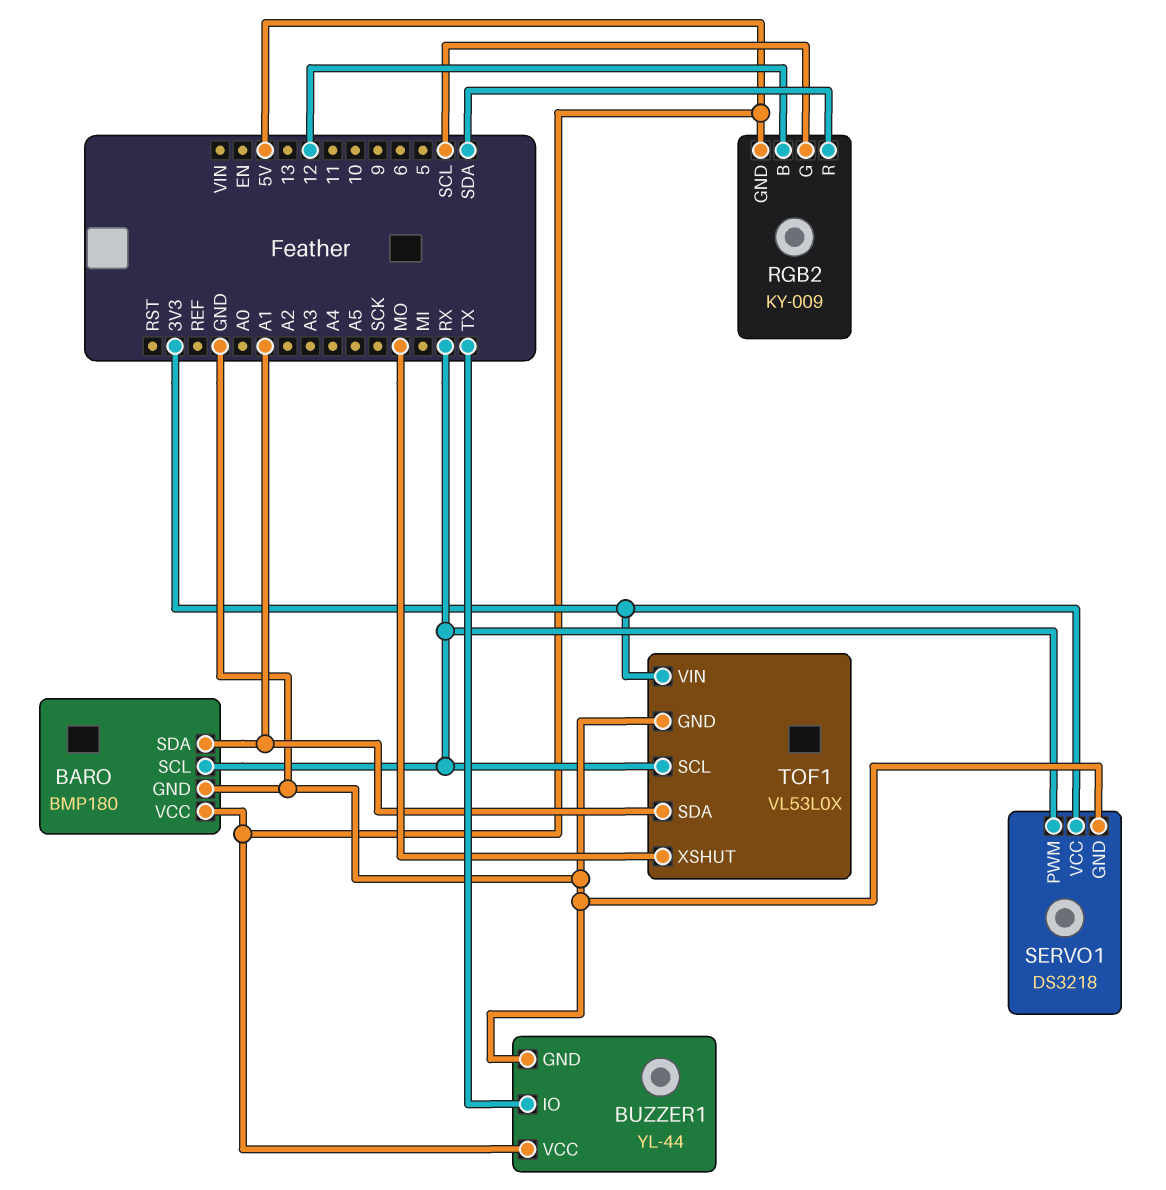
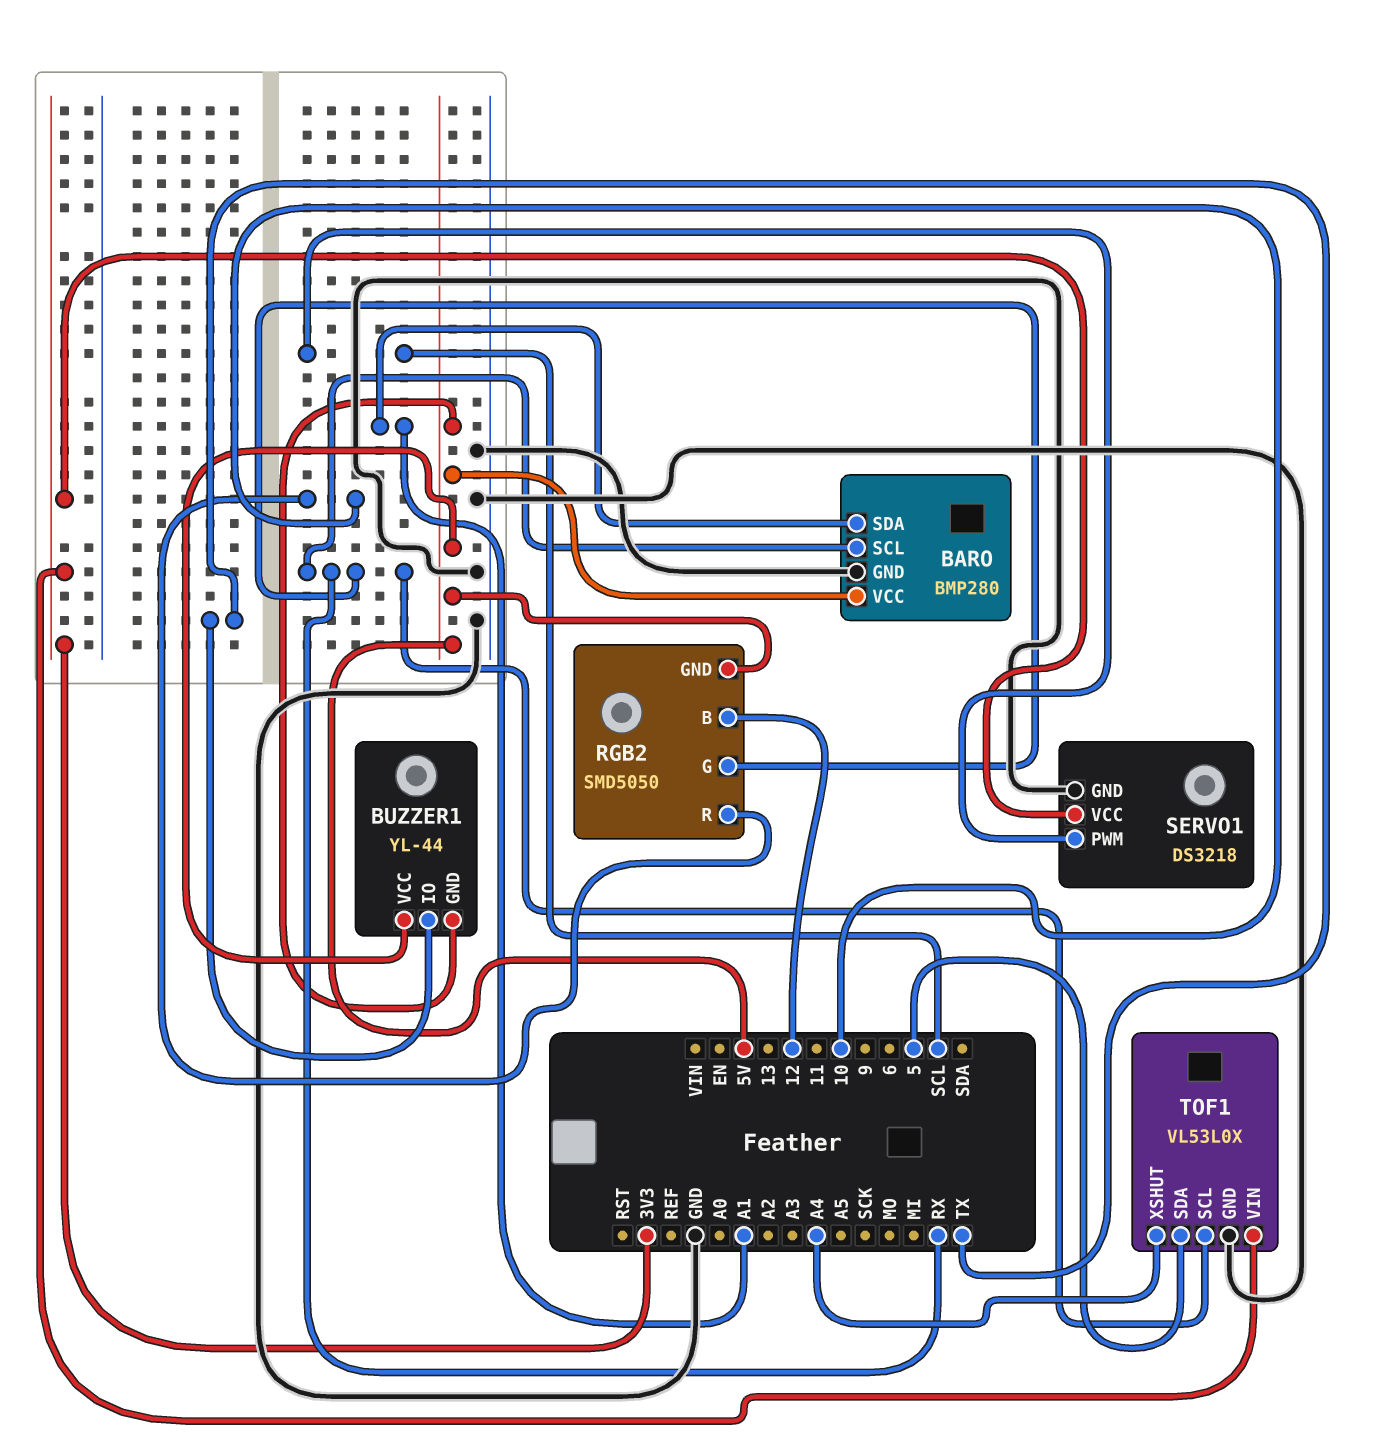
BARO: BMP180 -> BMP280
BUZZER1 pin GND: GND -> 5V
RGB2: KY-009 -> SMD5050
RGB2 pin G: SCL -> RX
RGB2 pin R: SDA -> 10
SERVO1 pin PWM: RX -> SCL
TOF1 pin SDA: A1 -> 5
TOF1 pin XSHUT: MO -> A4

